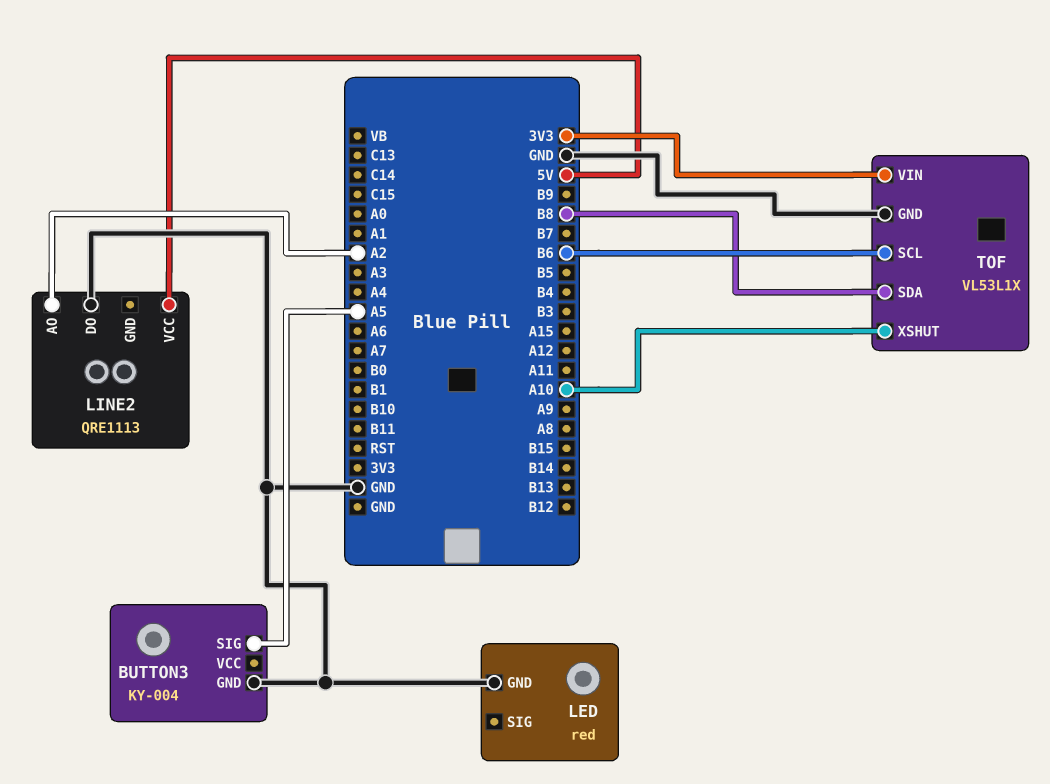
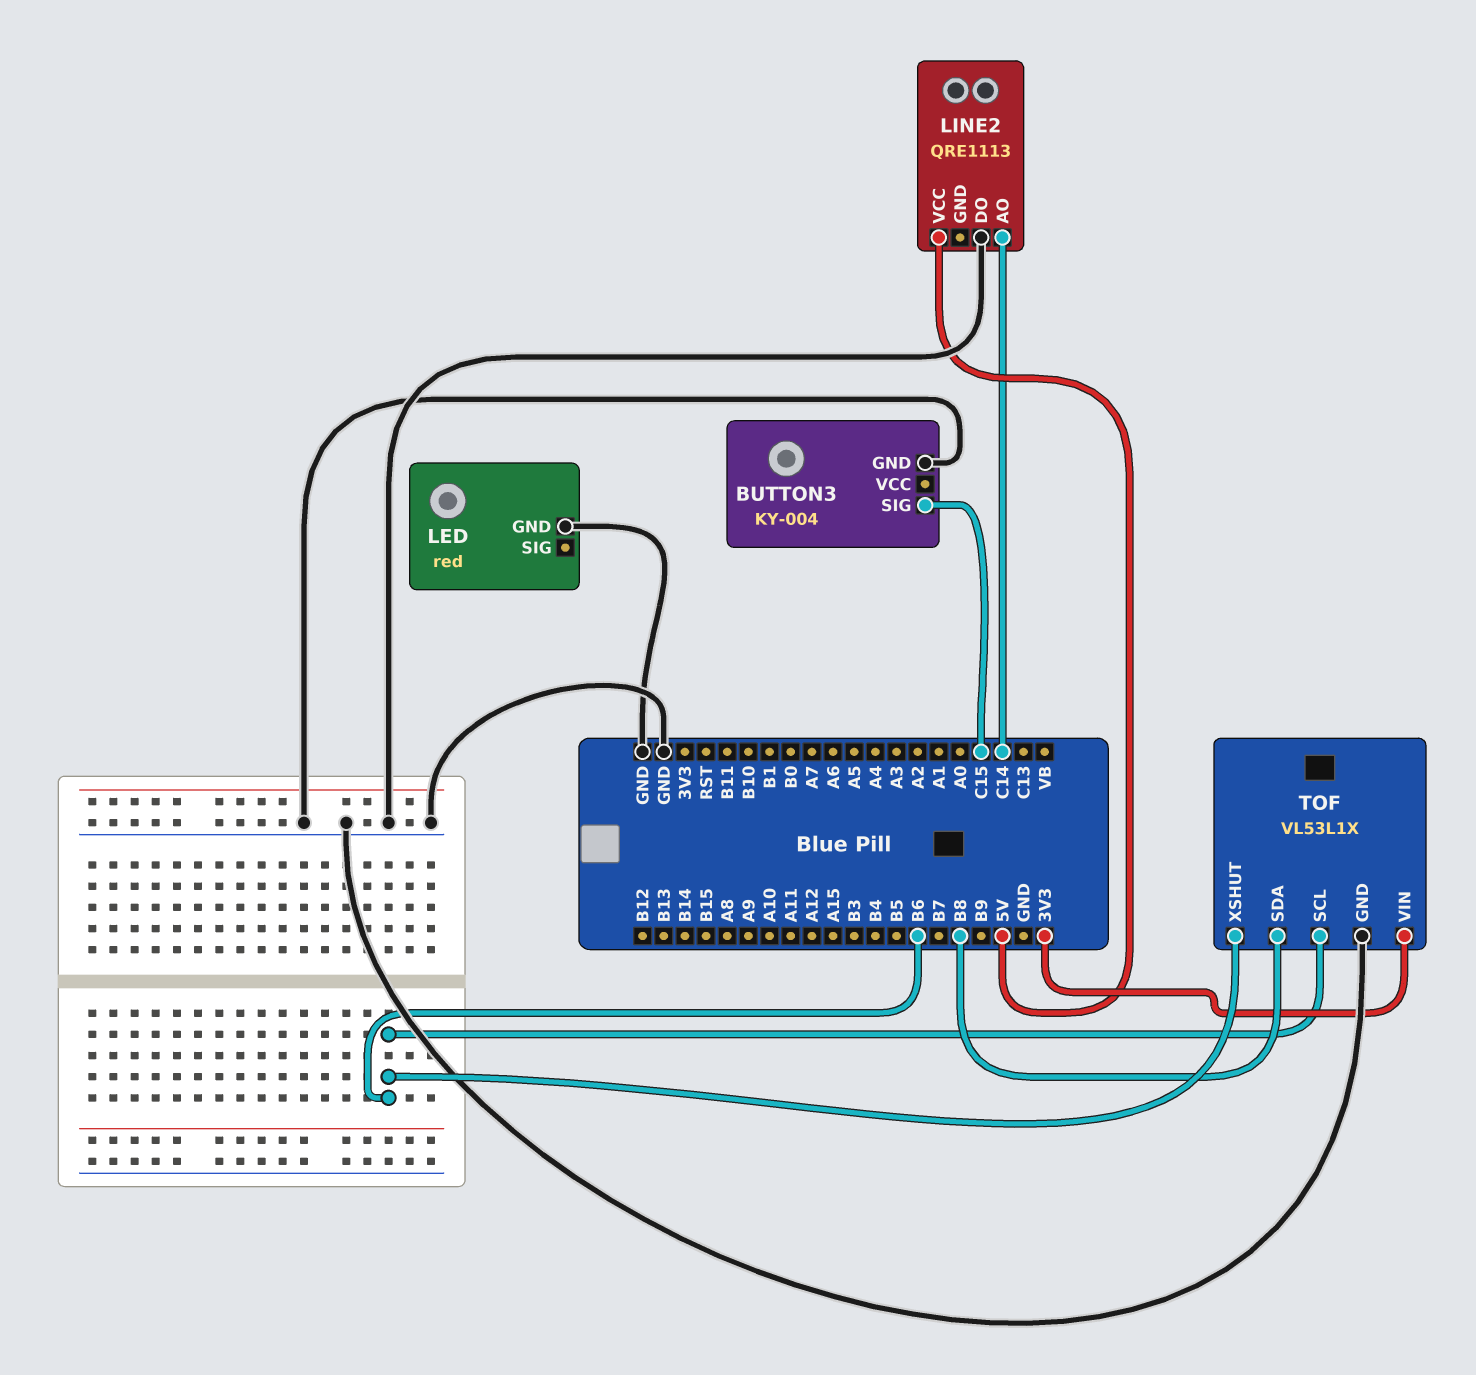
BUTTON3 pin SIG: A5 -> C15
LINE2 pin AO: A2 -> C14
TOF pin XSHUT: A10 -> B6

